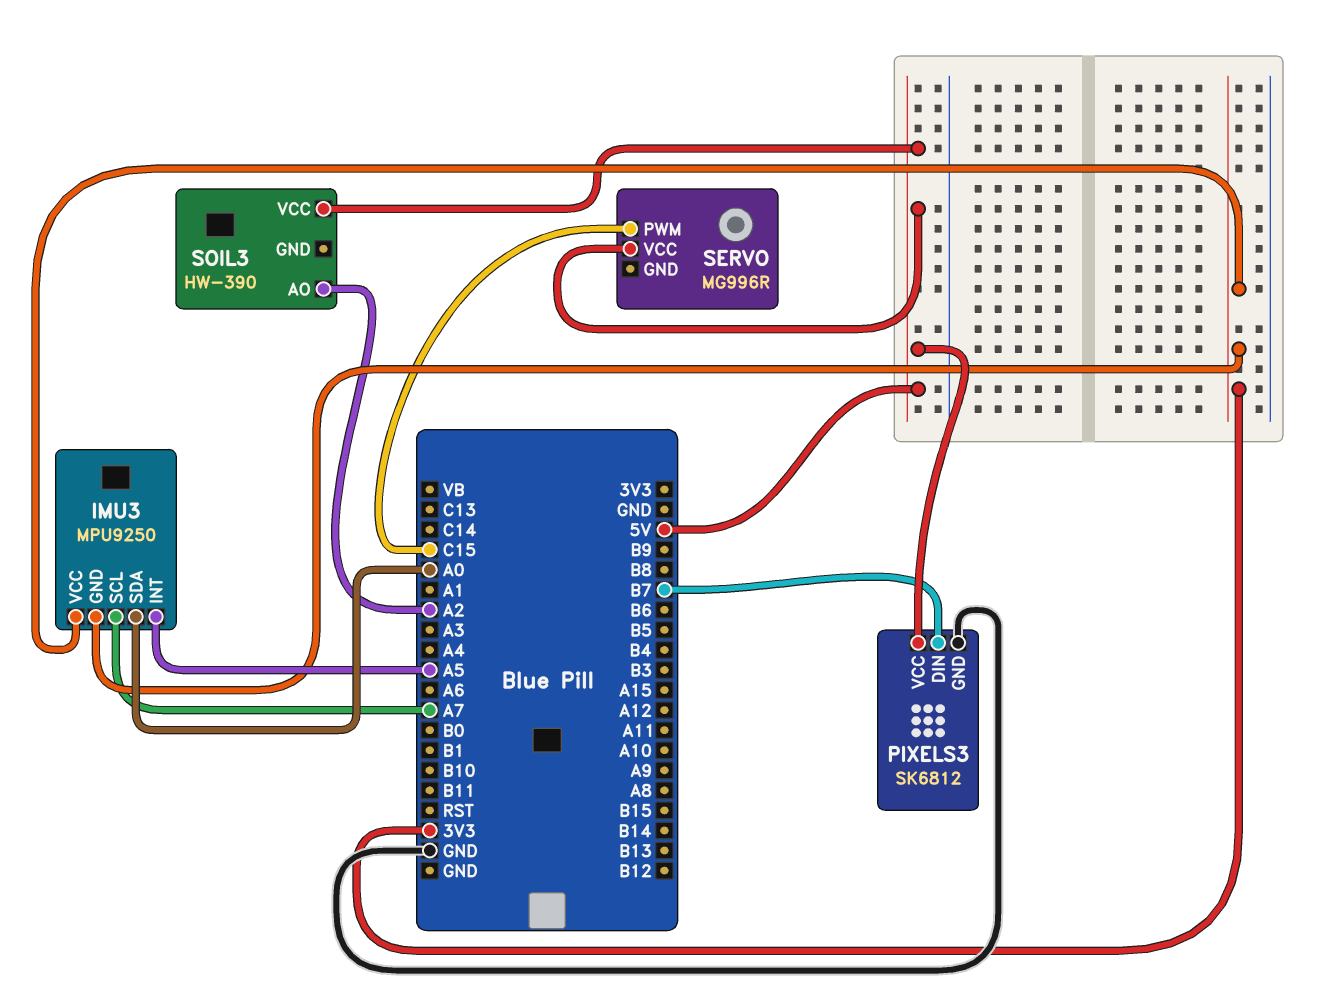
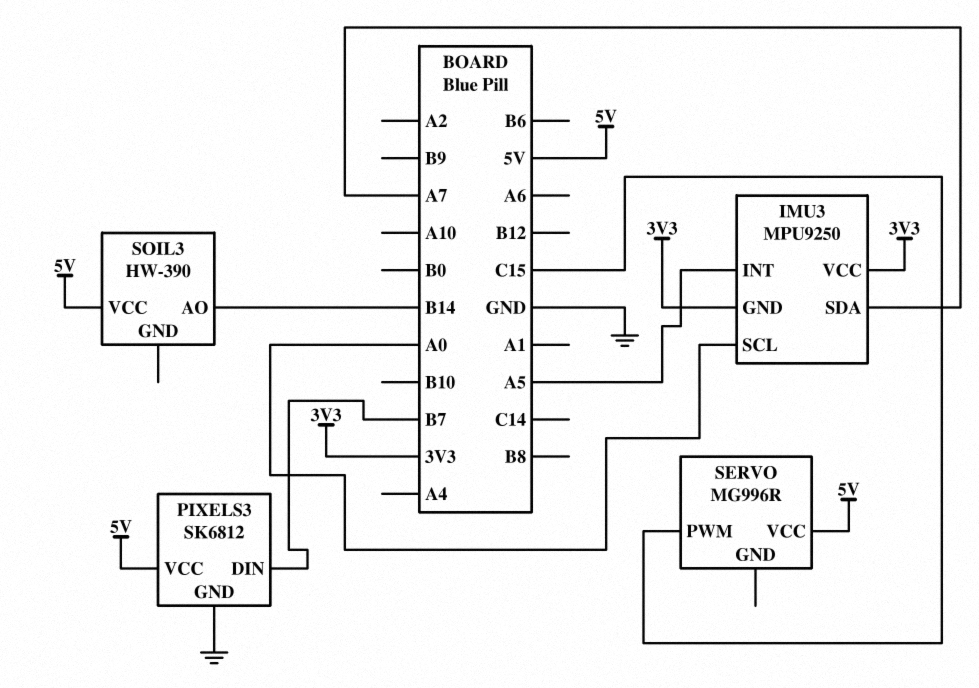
IMU3 pin SCL: A7 -> A0
IMU3 pin SDA: A0 -> A7
SOIL3 pin AO: A2 -> B14

